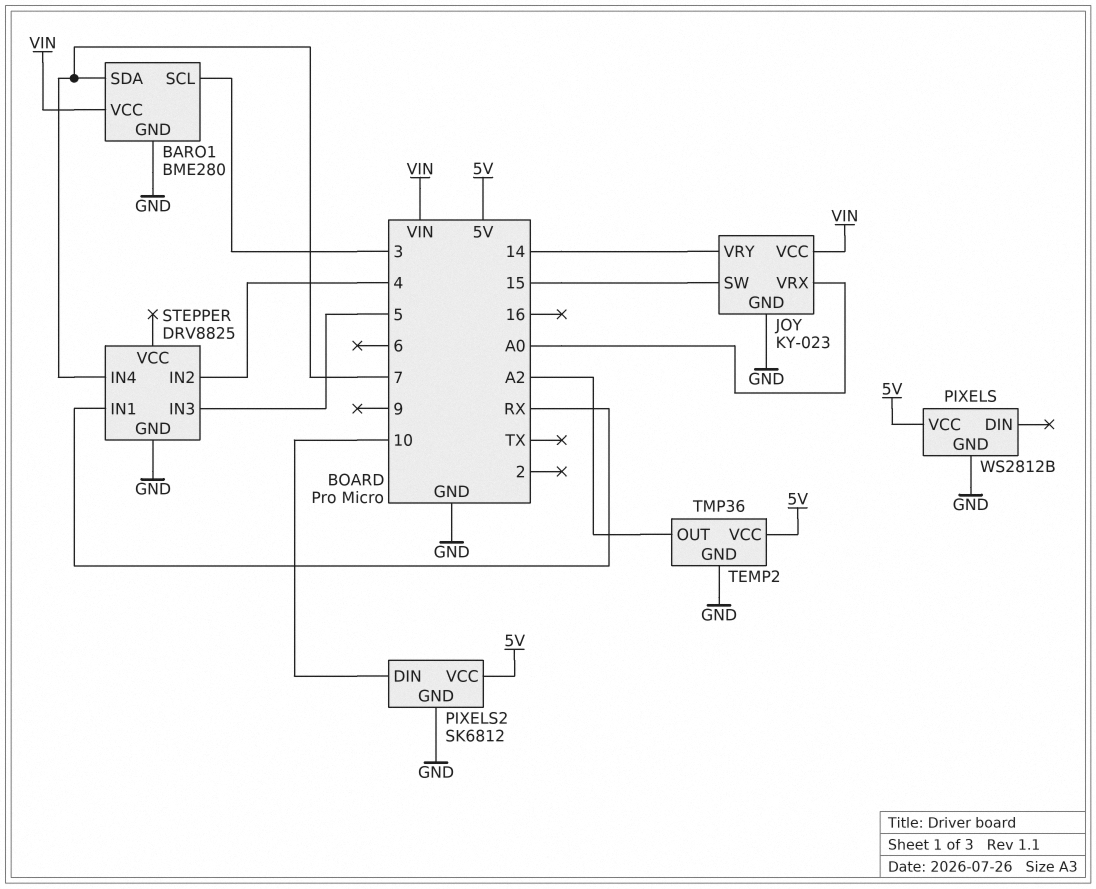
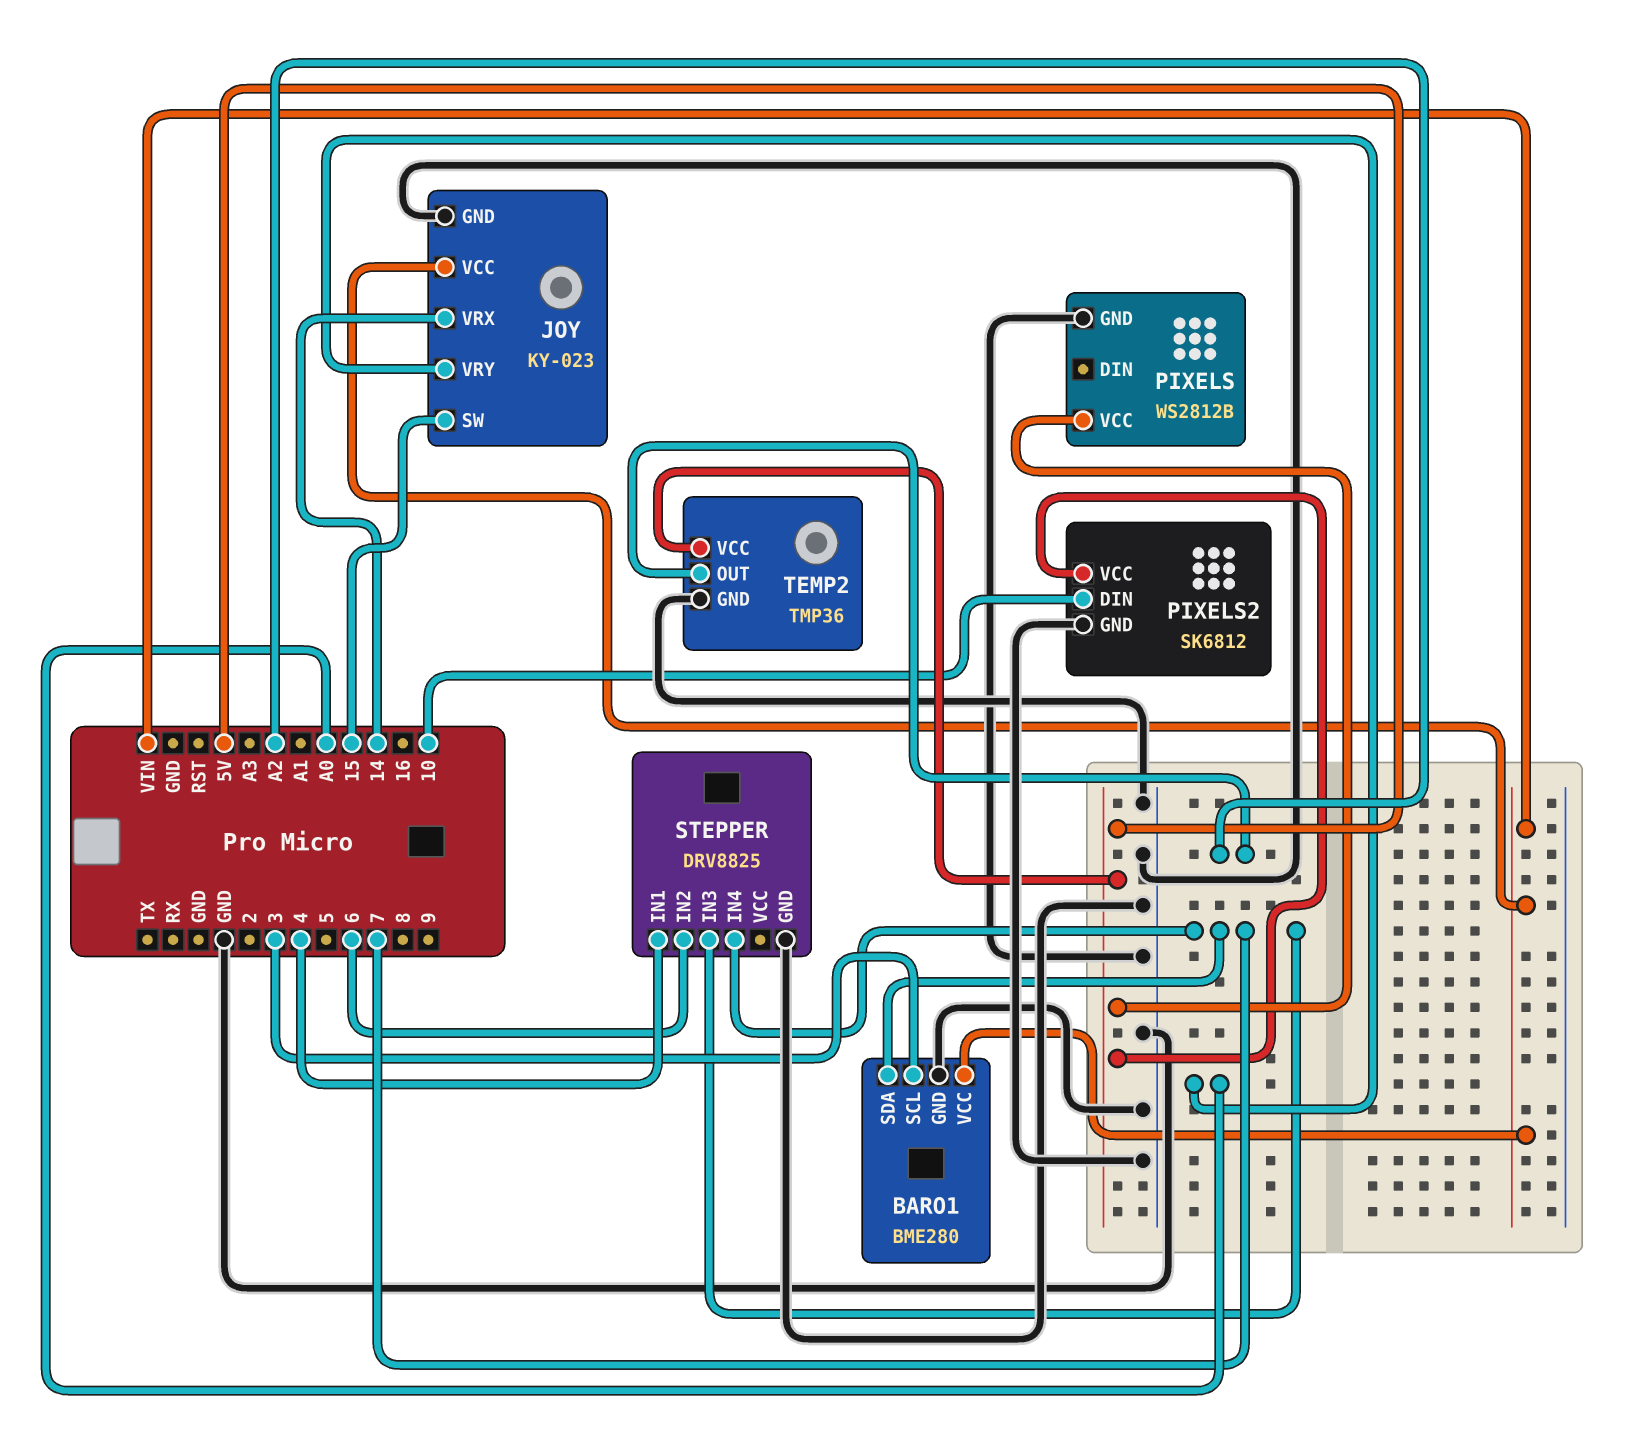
JOY pin VRX: A0 -> 14
JOY pin VRY: 14 -> A0
STEPPER pin IN1: RX -> 4
STEPPER pin IN2: 4 -> 6
STEPPER pin IN3: 5 -> 7

